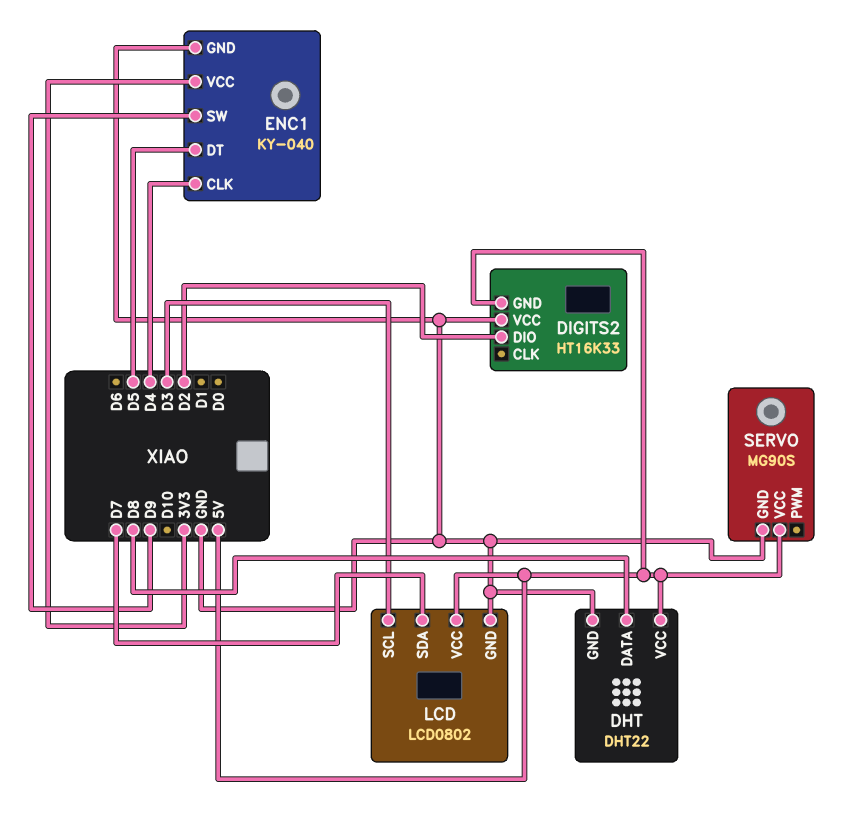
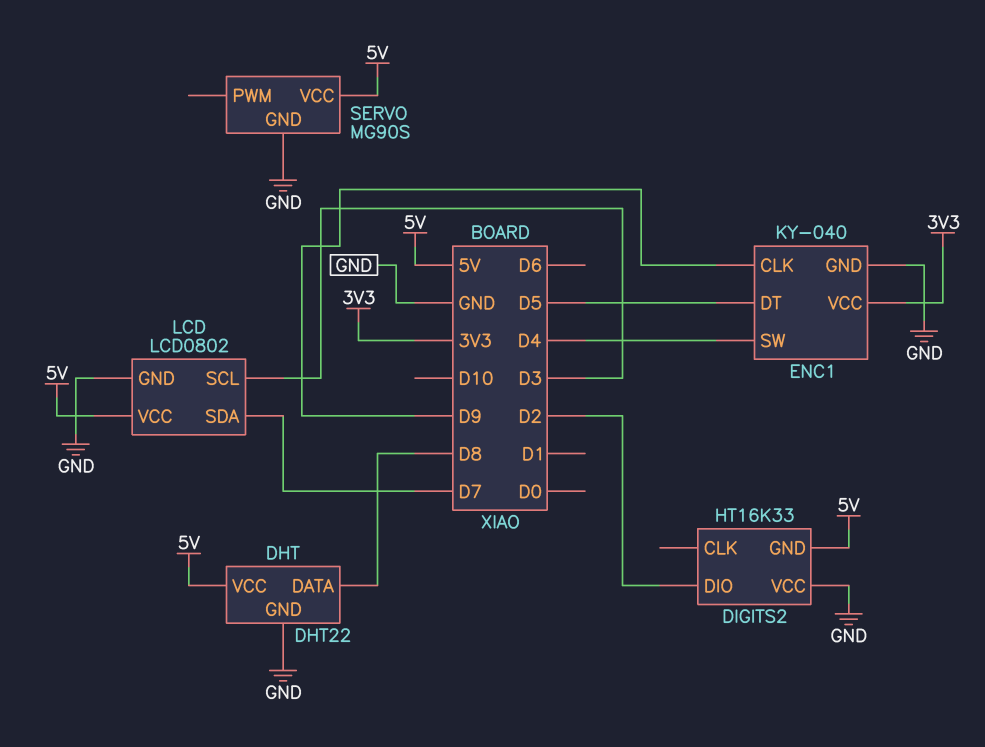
ENC1 pin CLK: D4 -> D9
ENC1 pin SW: D9 -> D4

